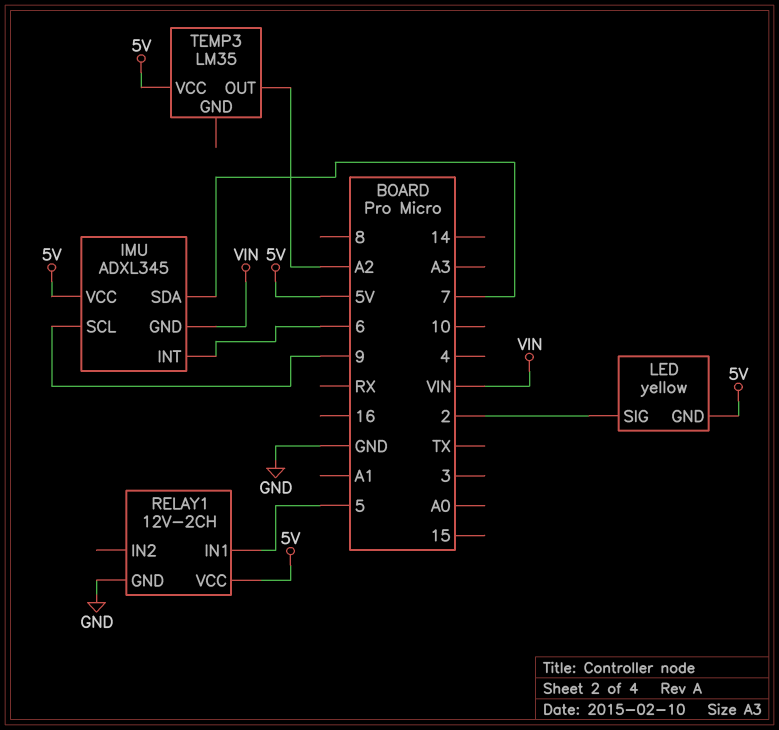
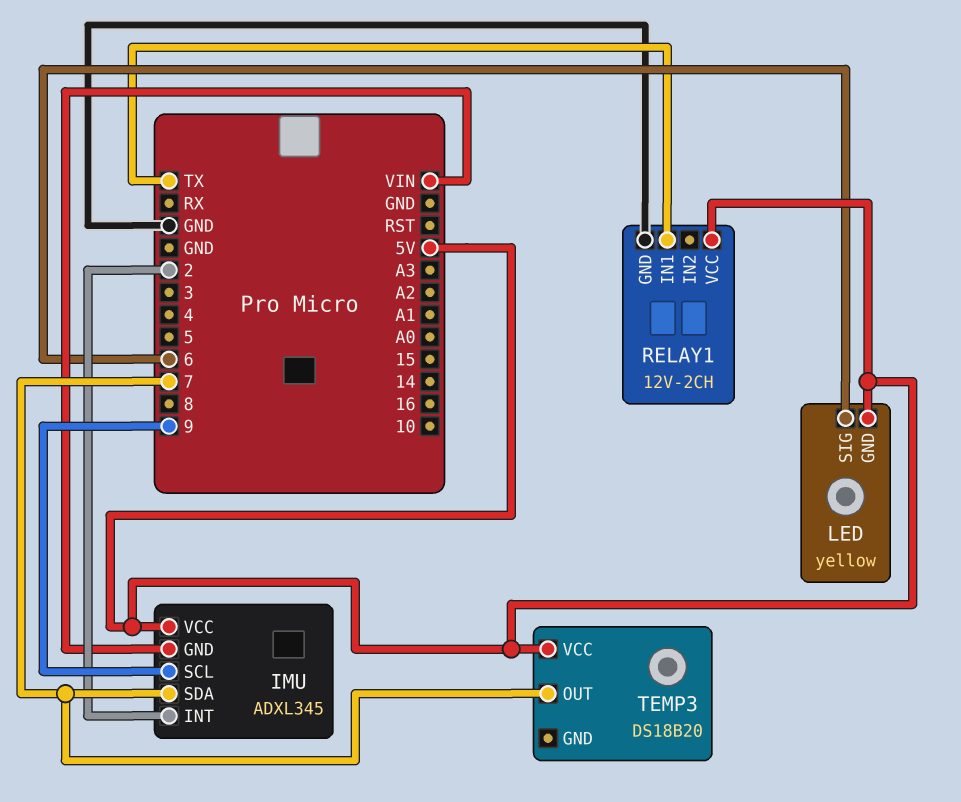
IMU pin INT: 6 -> 2
LED pin SIG: 2 -> 6
RELAY1 pin IN1: 5 -> TX
TEMP3: LM35 -> DS18B20
TEMP3 pin OUT: A2 -> 7

